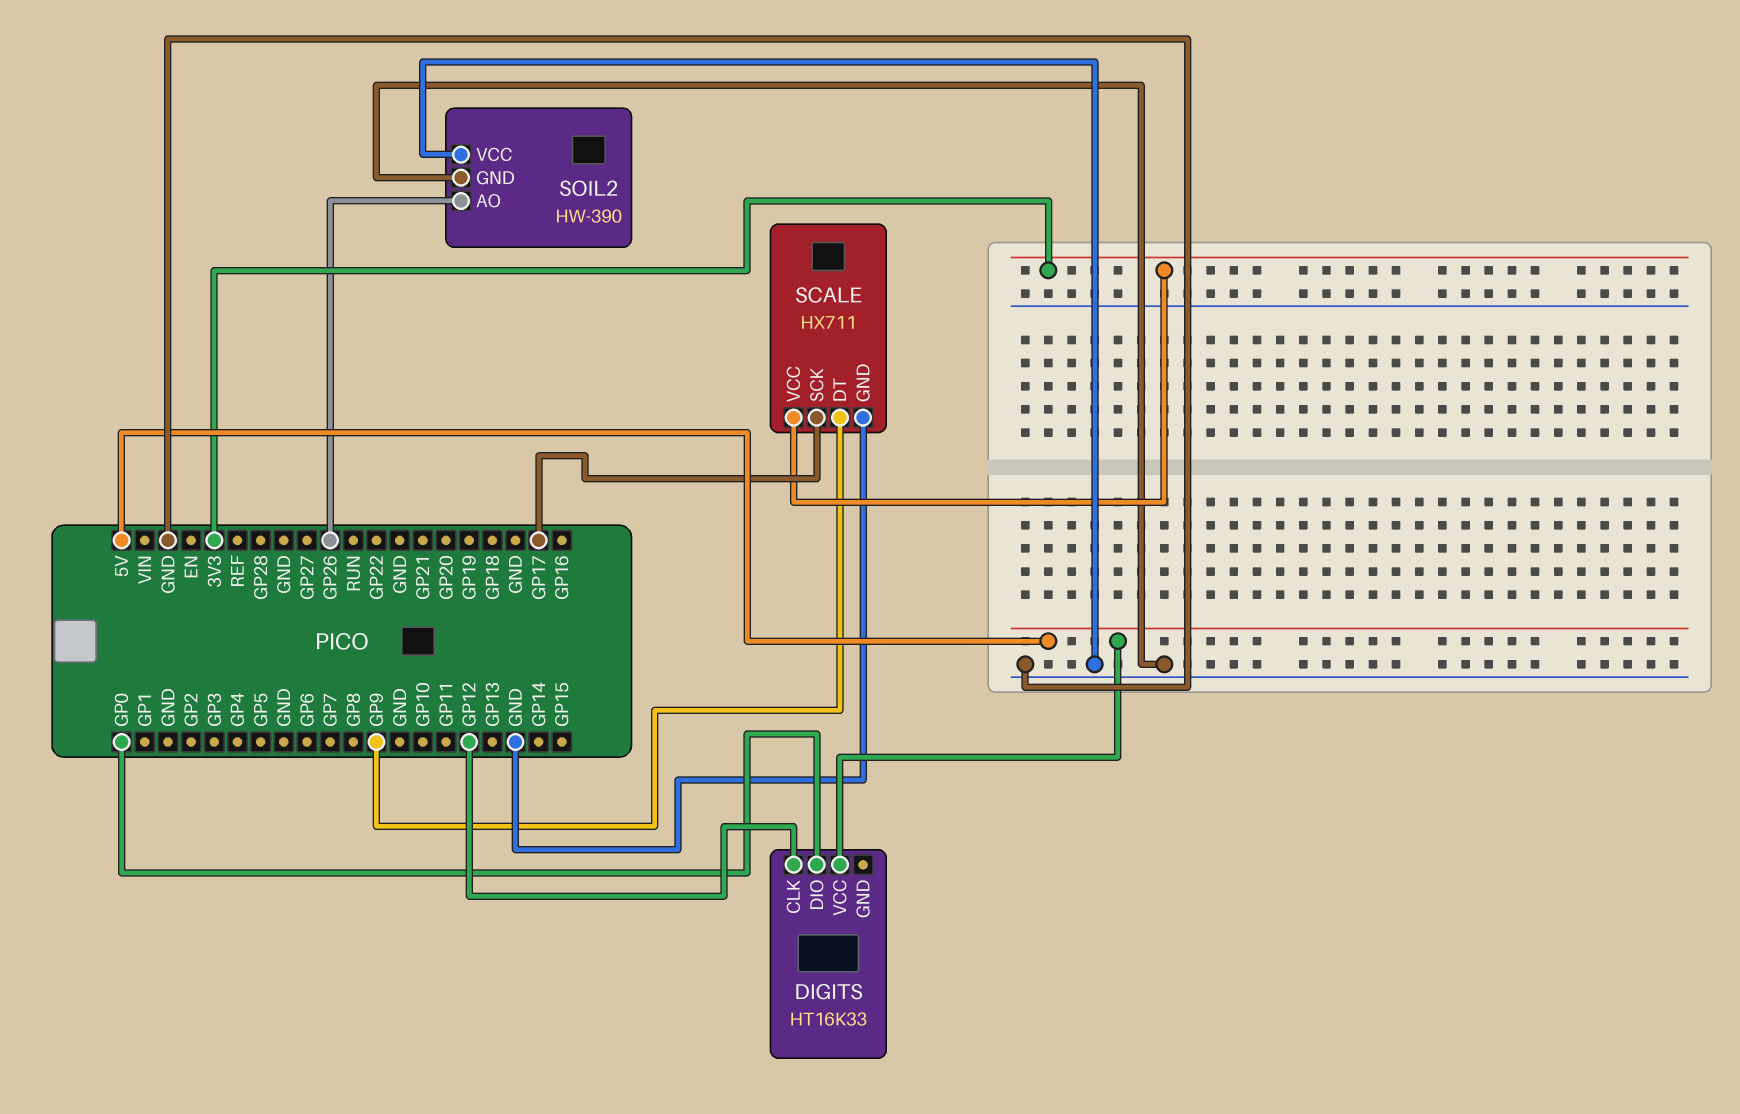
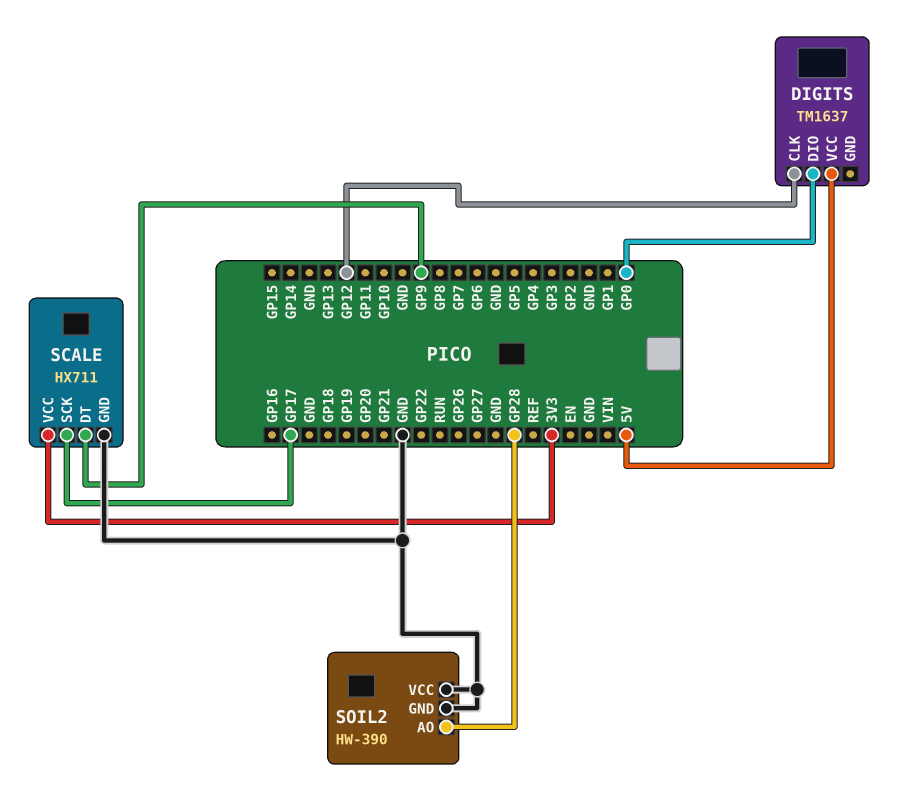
DIGITS: HT16K33 -> TM1637
SOIL2 pin AO: GP26 -> GP28

